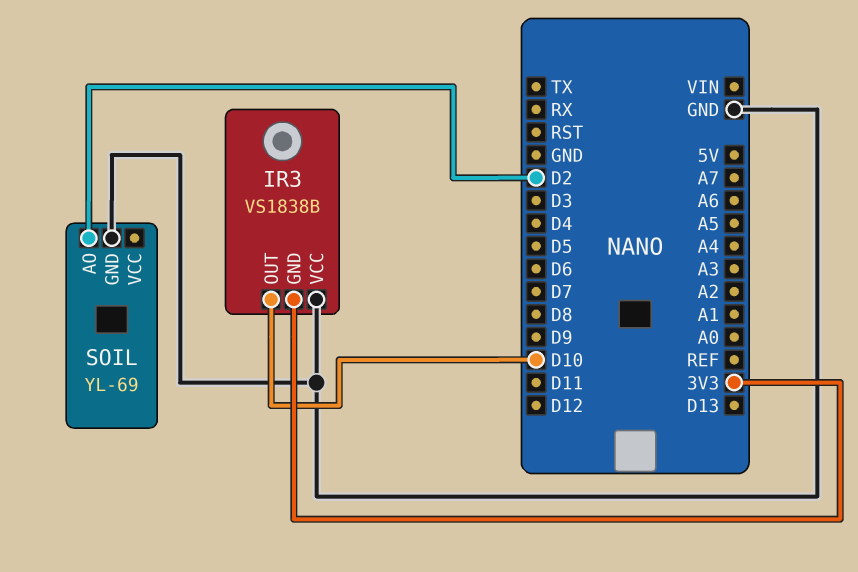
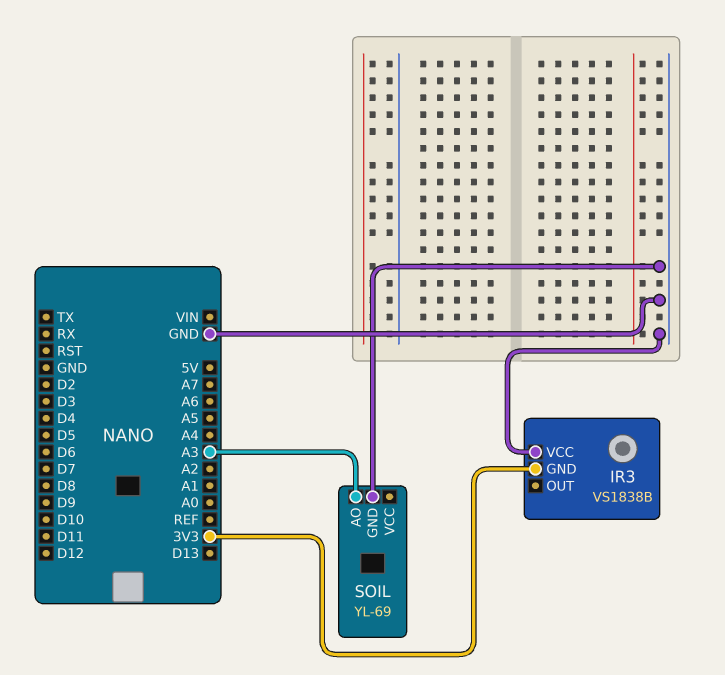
IR3 pin OUT: D10 -> none
SOIL pin AO: D2 -> A3

